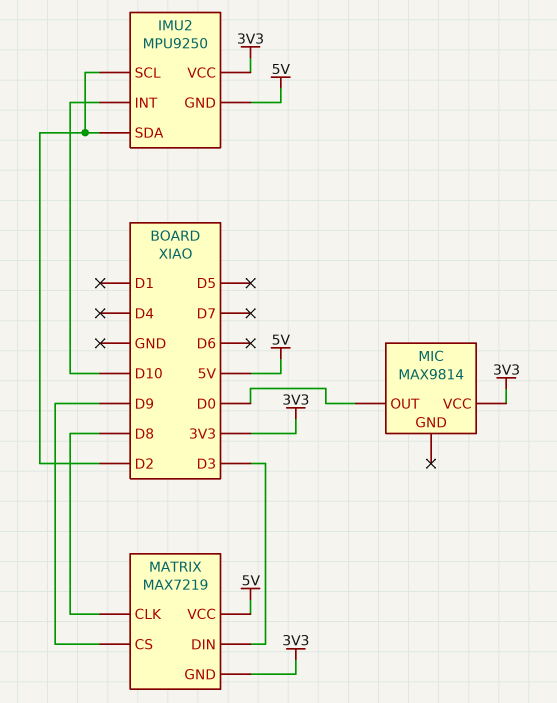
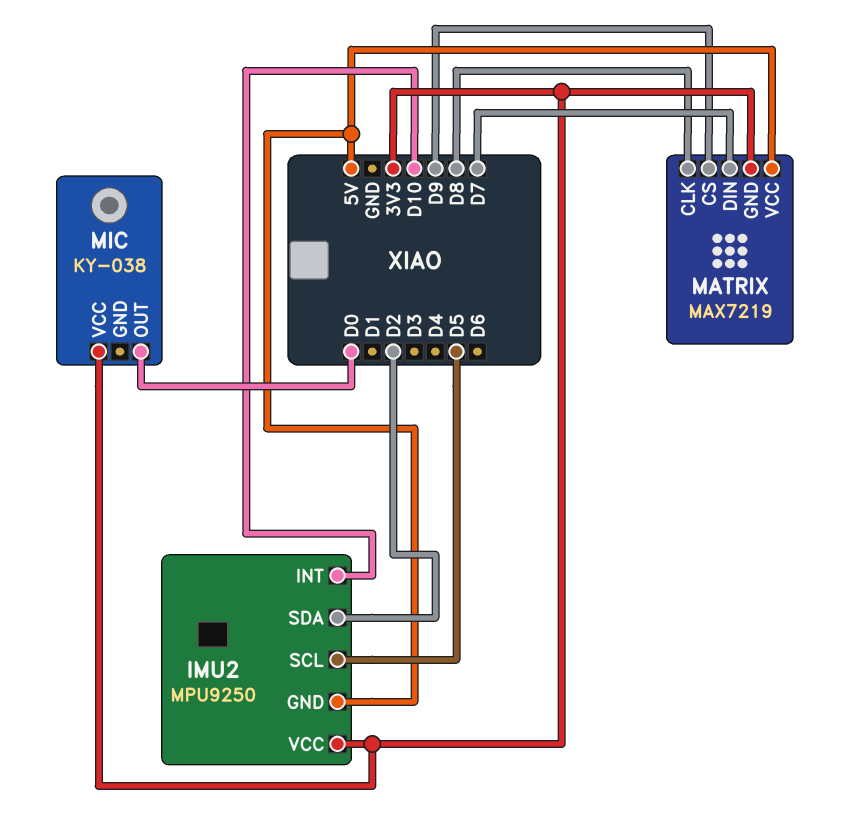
IMU2 pin SCL: D2 -> D5
MATRIX pin DIN: D3 -> D7
MIC: MAX9814 -> KY-038

